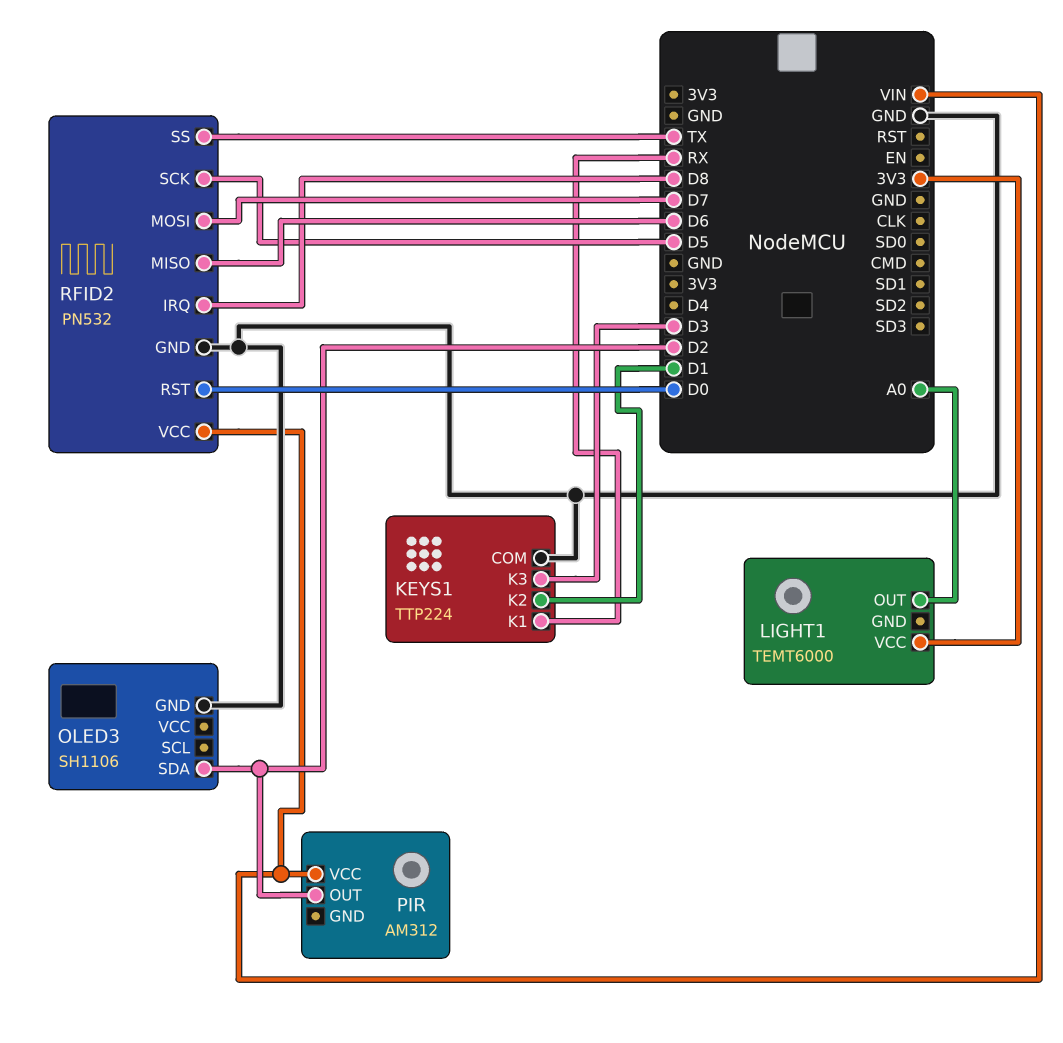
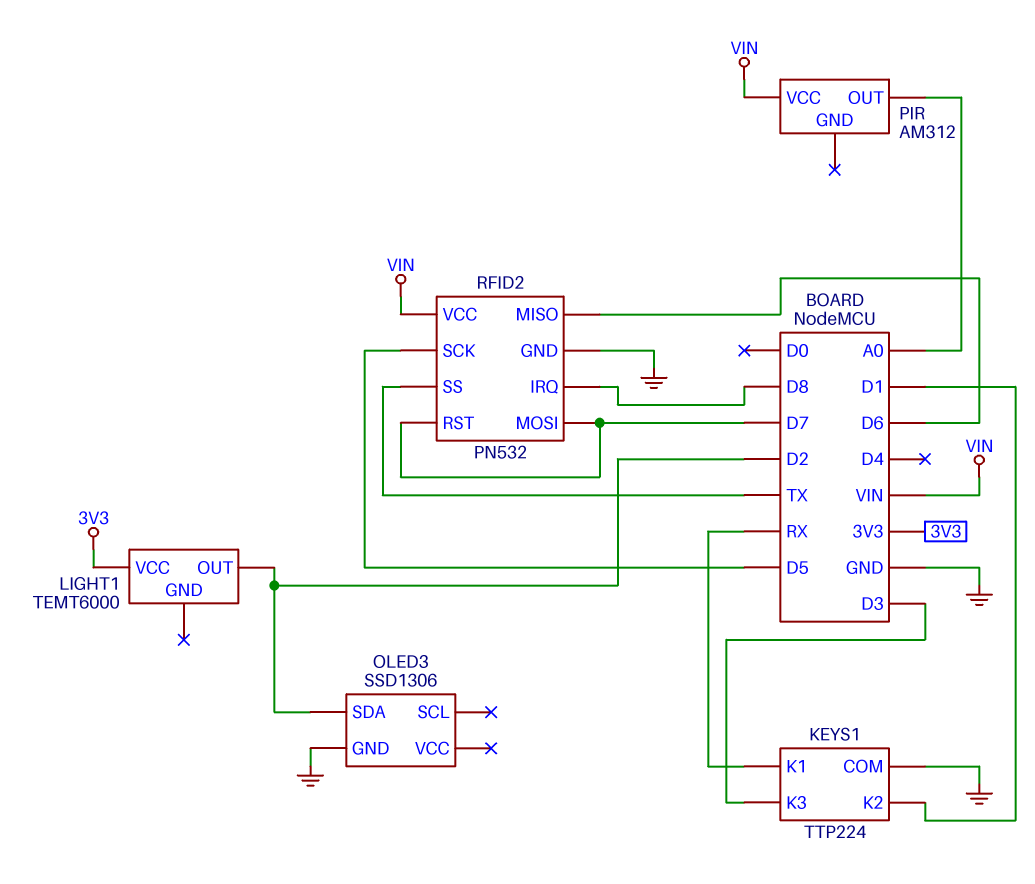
LIGHT1 pin OUT: A0 -> D2
OLED3: SH1106 -> SSD1306
PIR pin OUT: D2 -> A0
RFID2 pin RST: D0 -> D7

